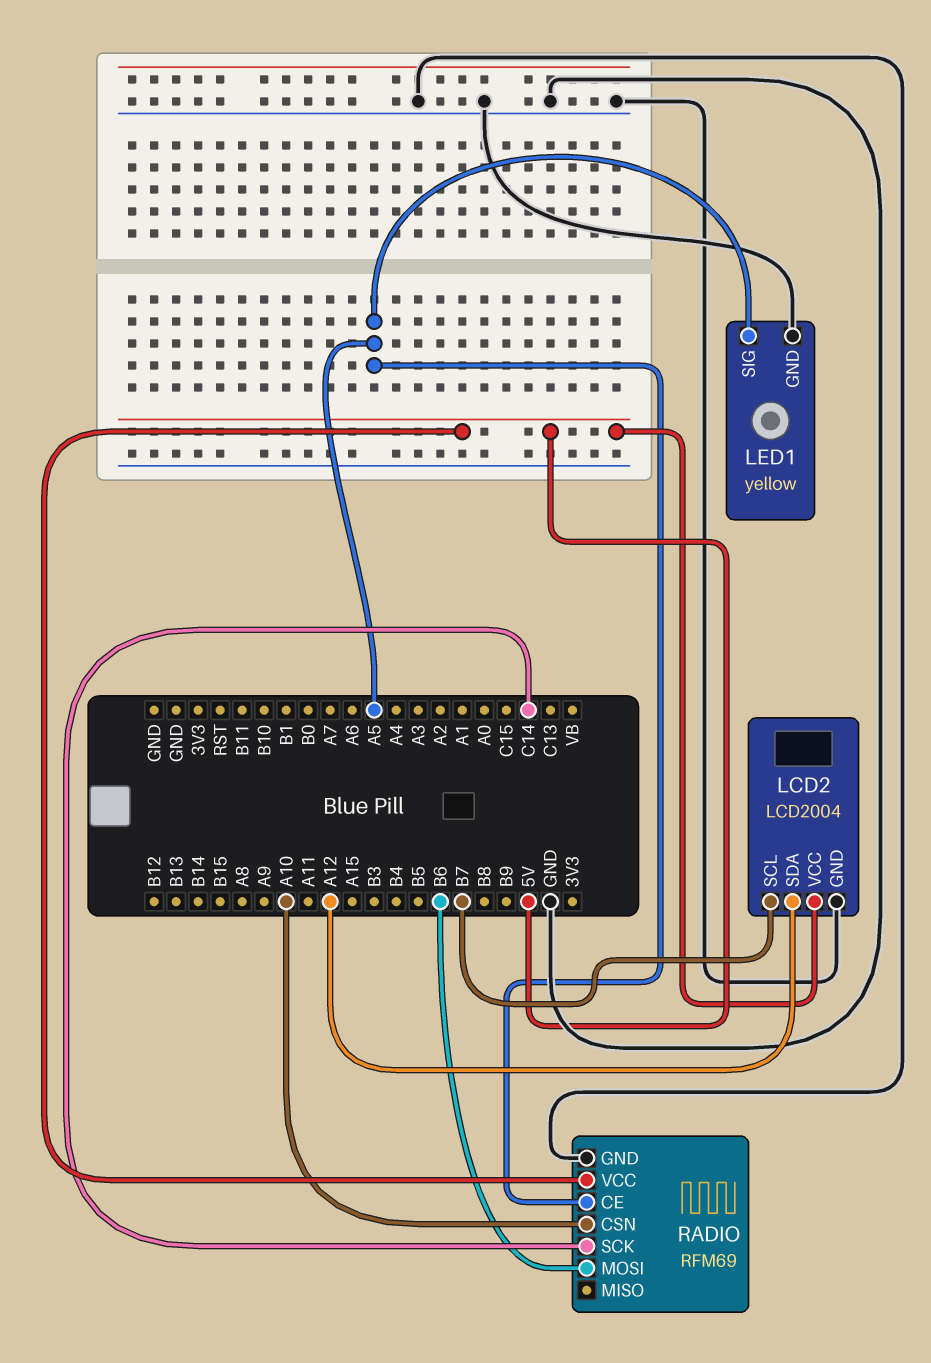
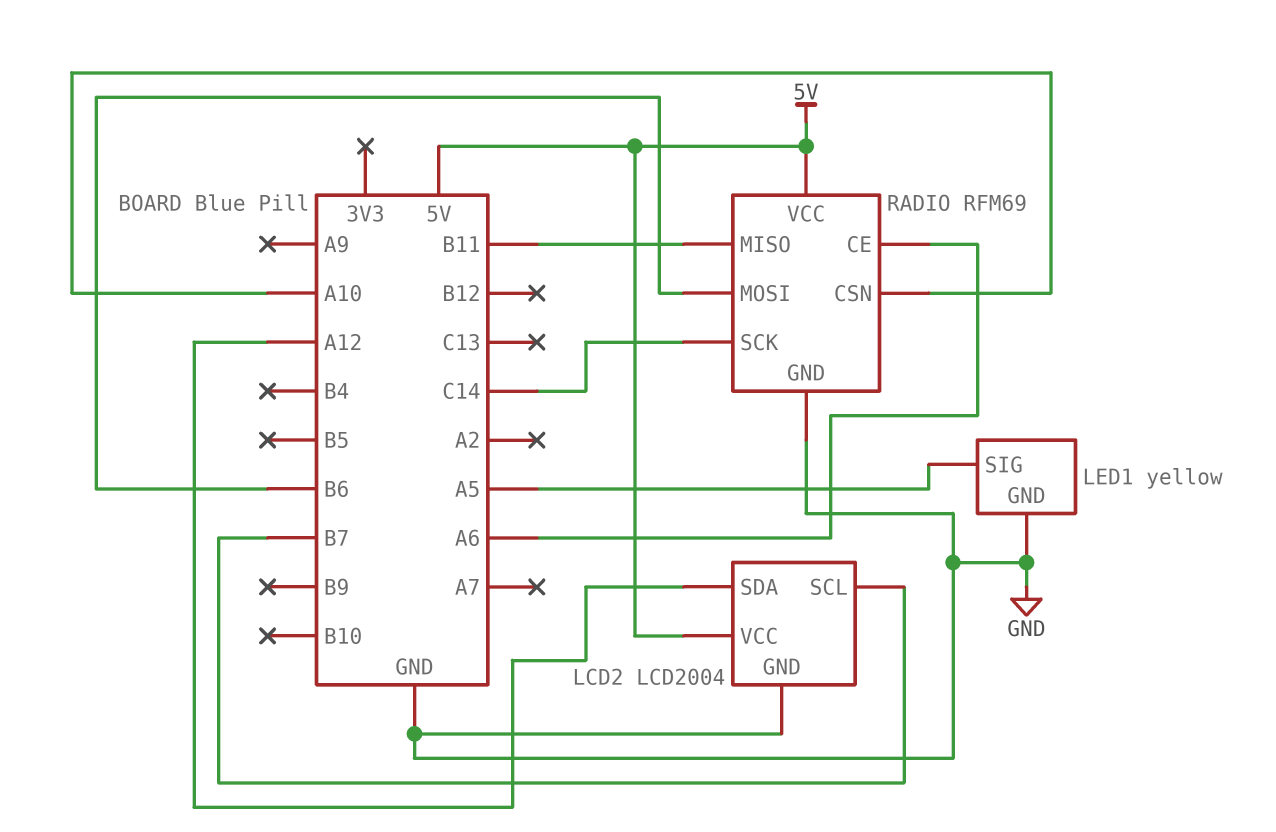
RADIO pin CE: A5 -> A6
RADIO pin MISO: none -> B11

